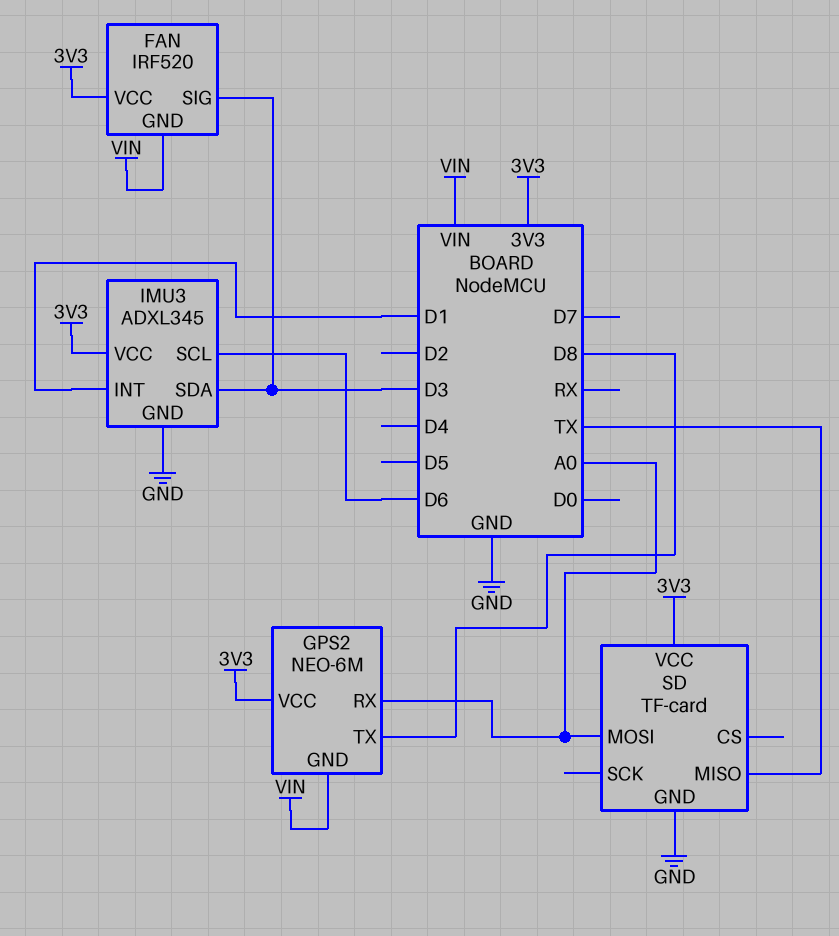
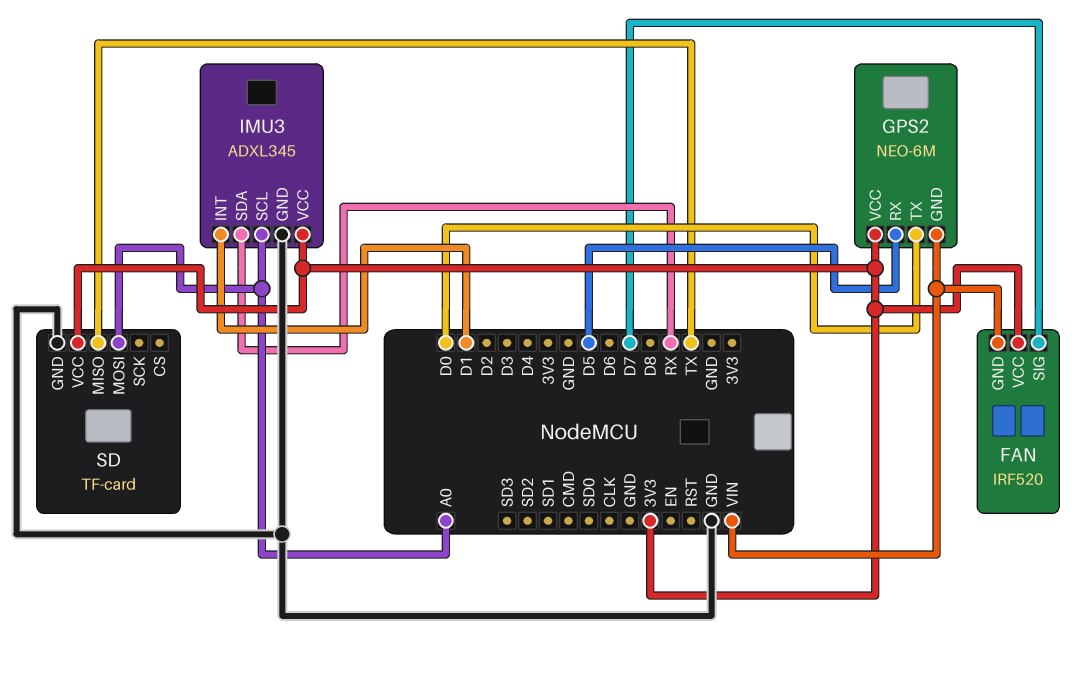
FAN pin SIG: D3 -> D7
GPS2 pin RX: A0 -> D5
GPS2 pin TX: D8 -> D0
IMU3 pin SCL: D6 -> A0
IMU3 pin SDA: D3 -> RX

